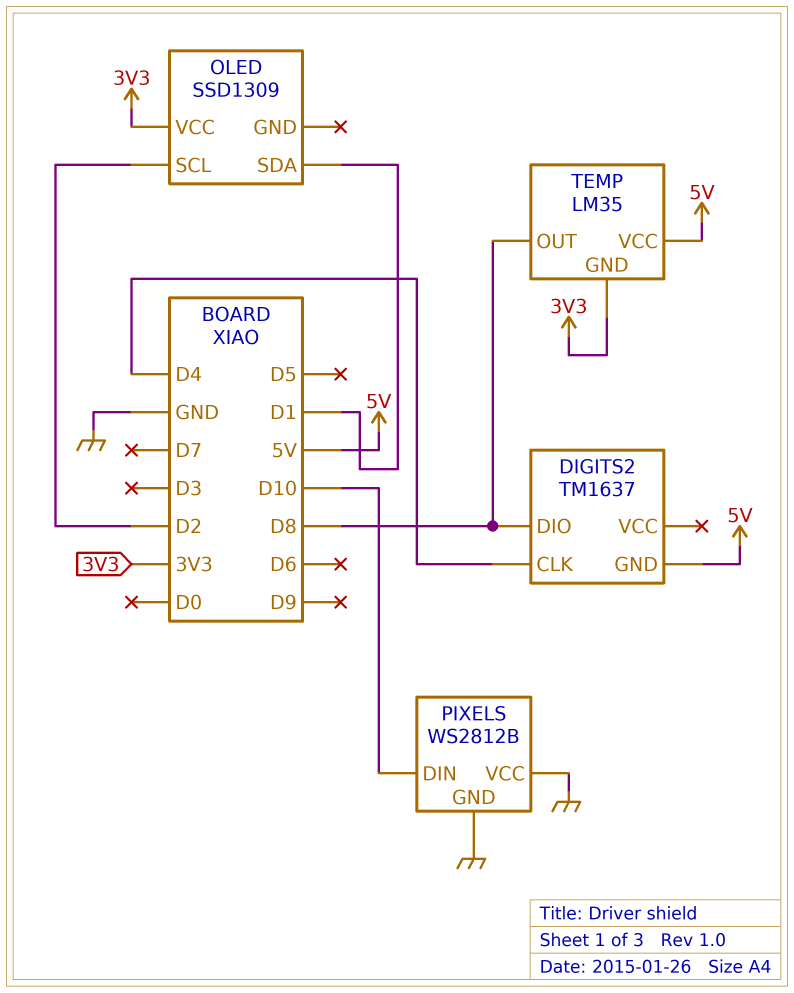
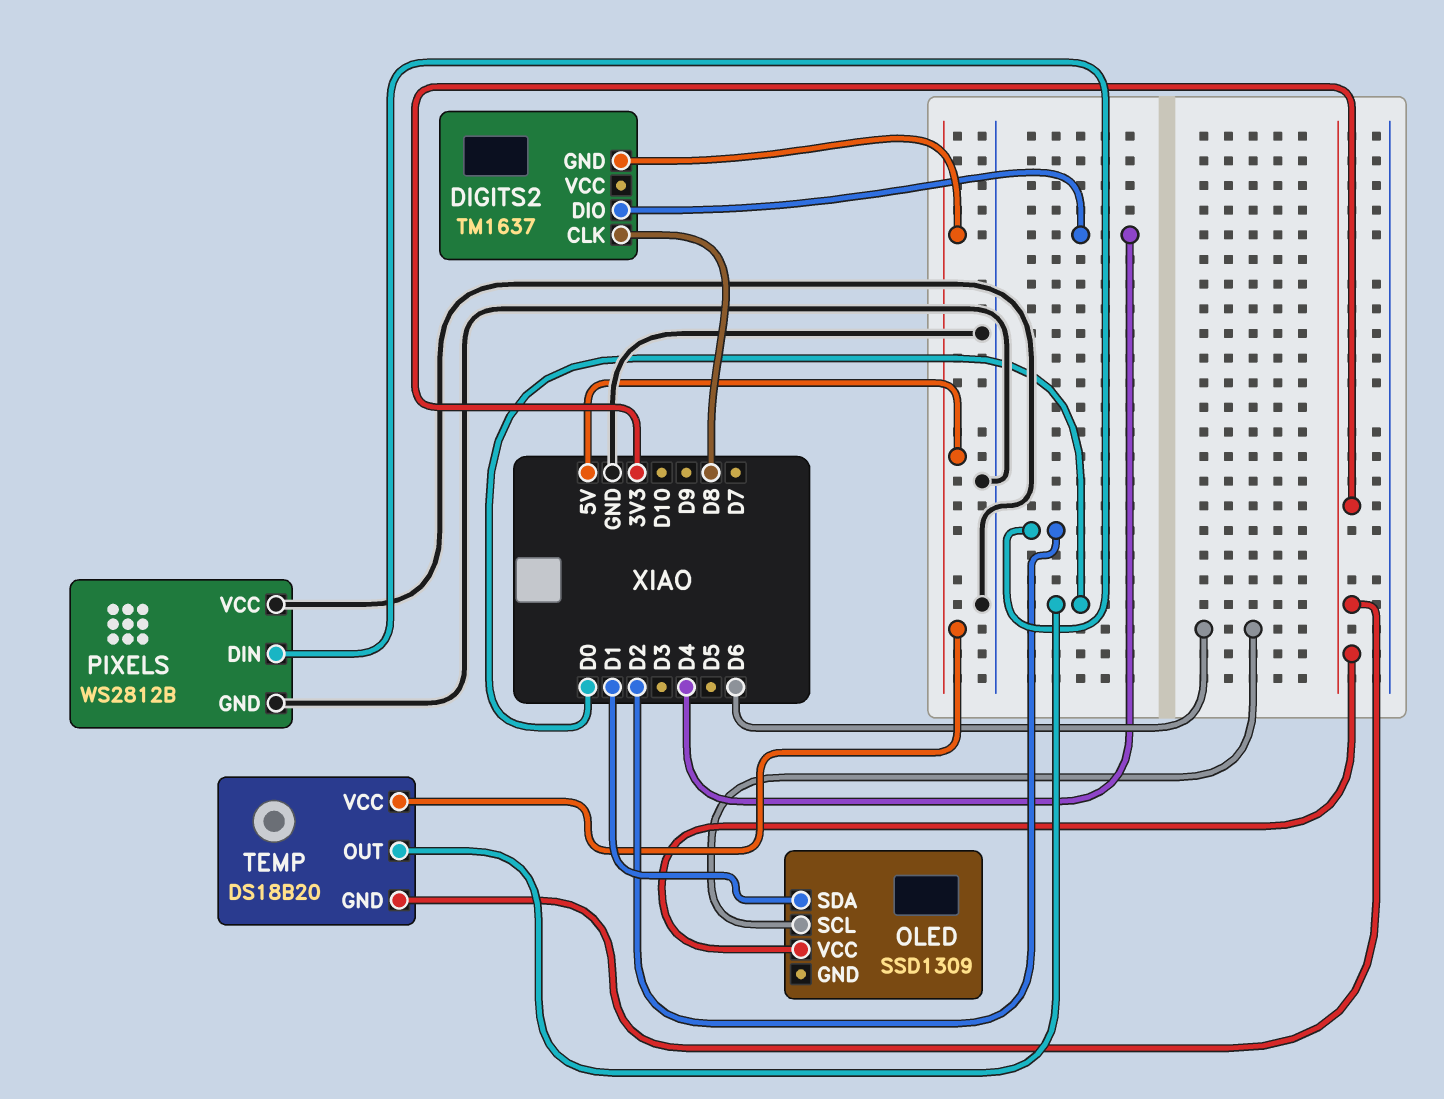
DIGITS2 pin CLK: D4 -> D8
DIGITS2 pin DIO: D8 -> D4
OLED pin SCL: D2 -> D6
PIXELS pin DIN: D10 -> D2
TEMP: LM35 -> DS18B20
TEMP pin OUT: D8 -> D0

